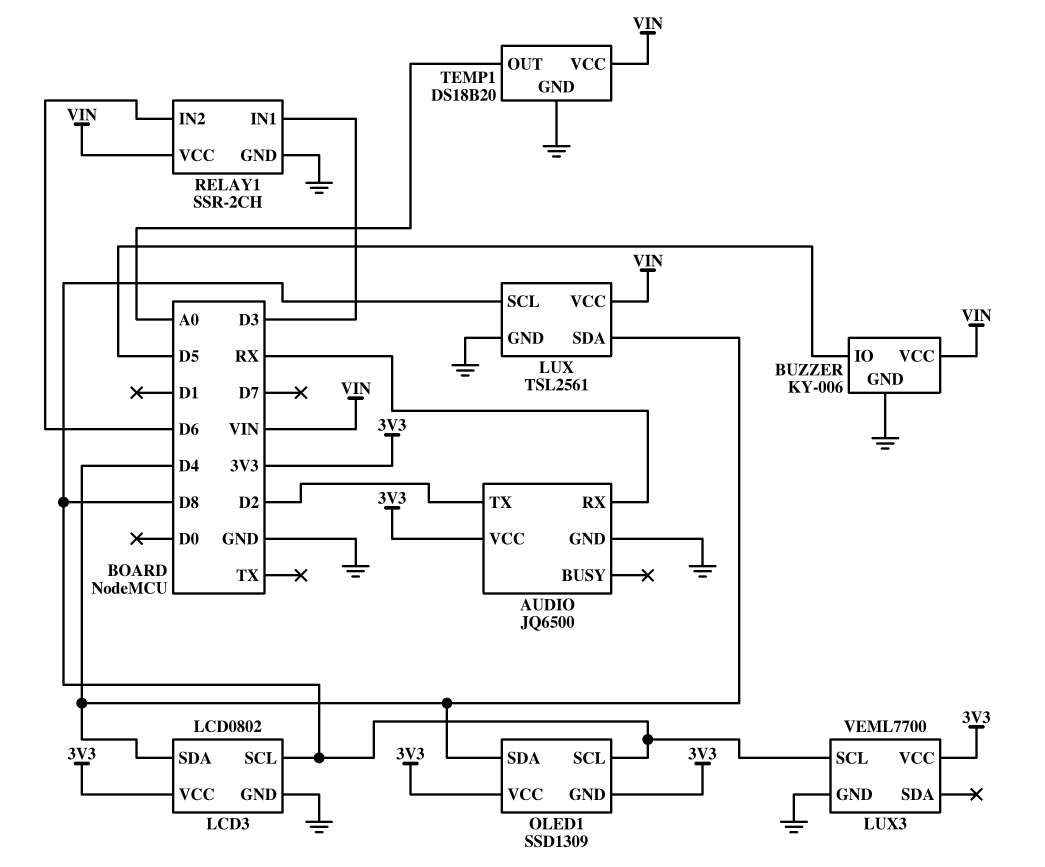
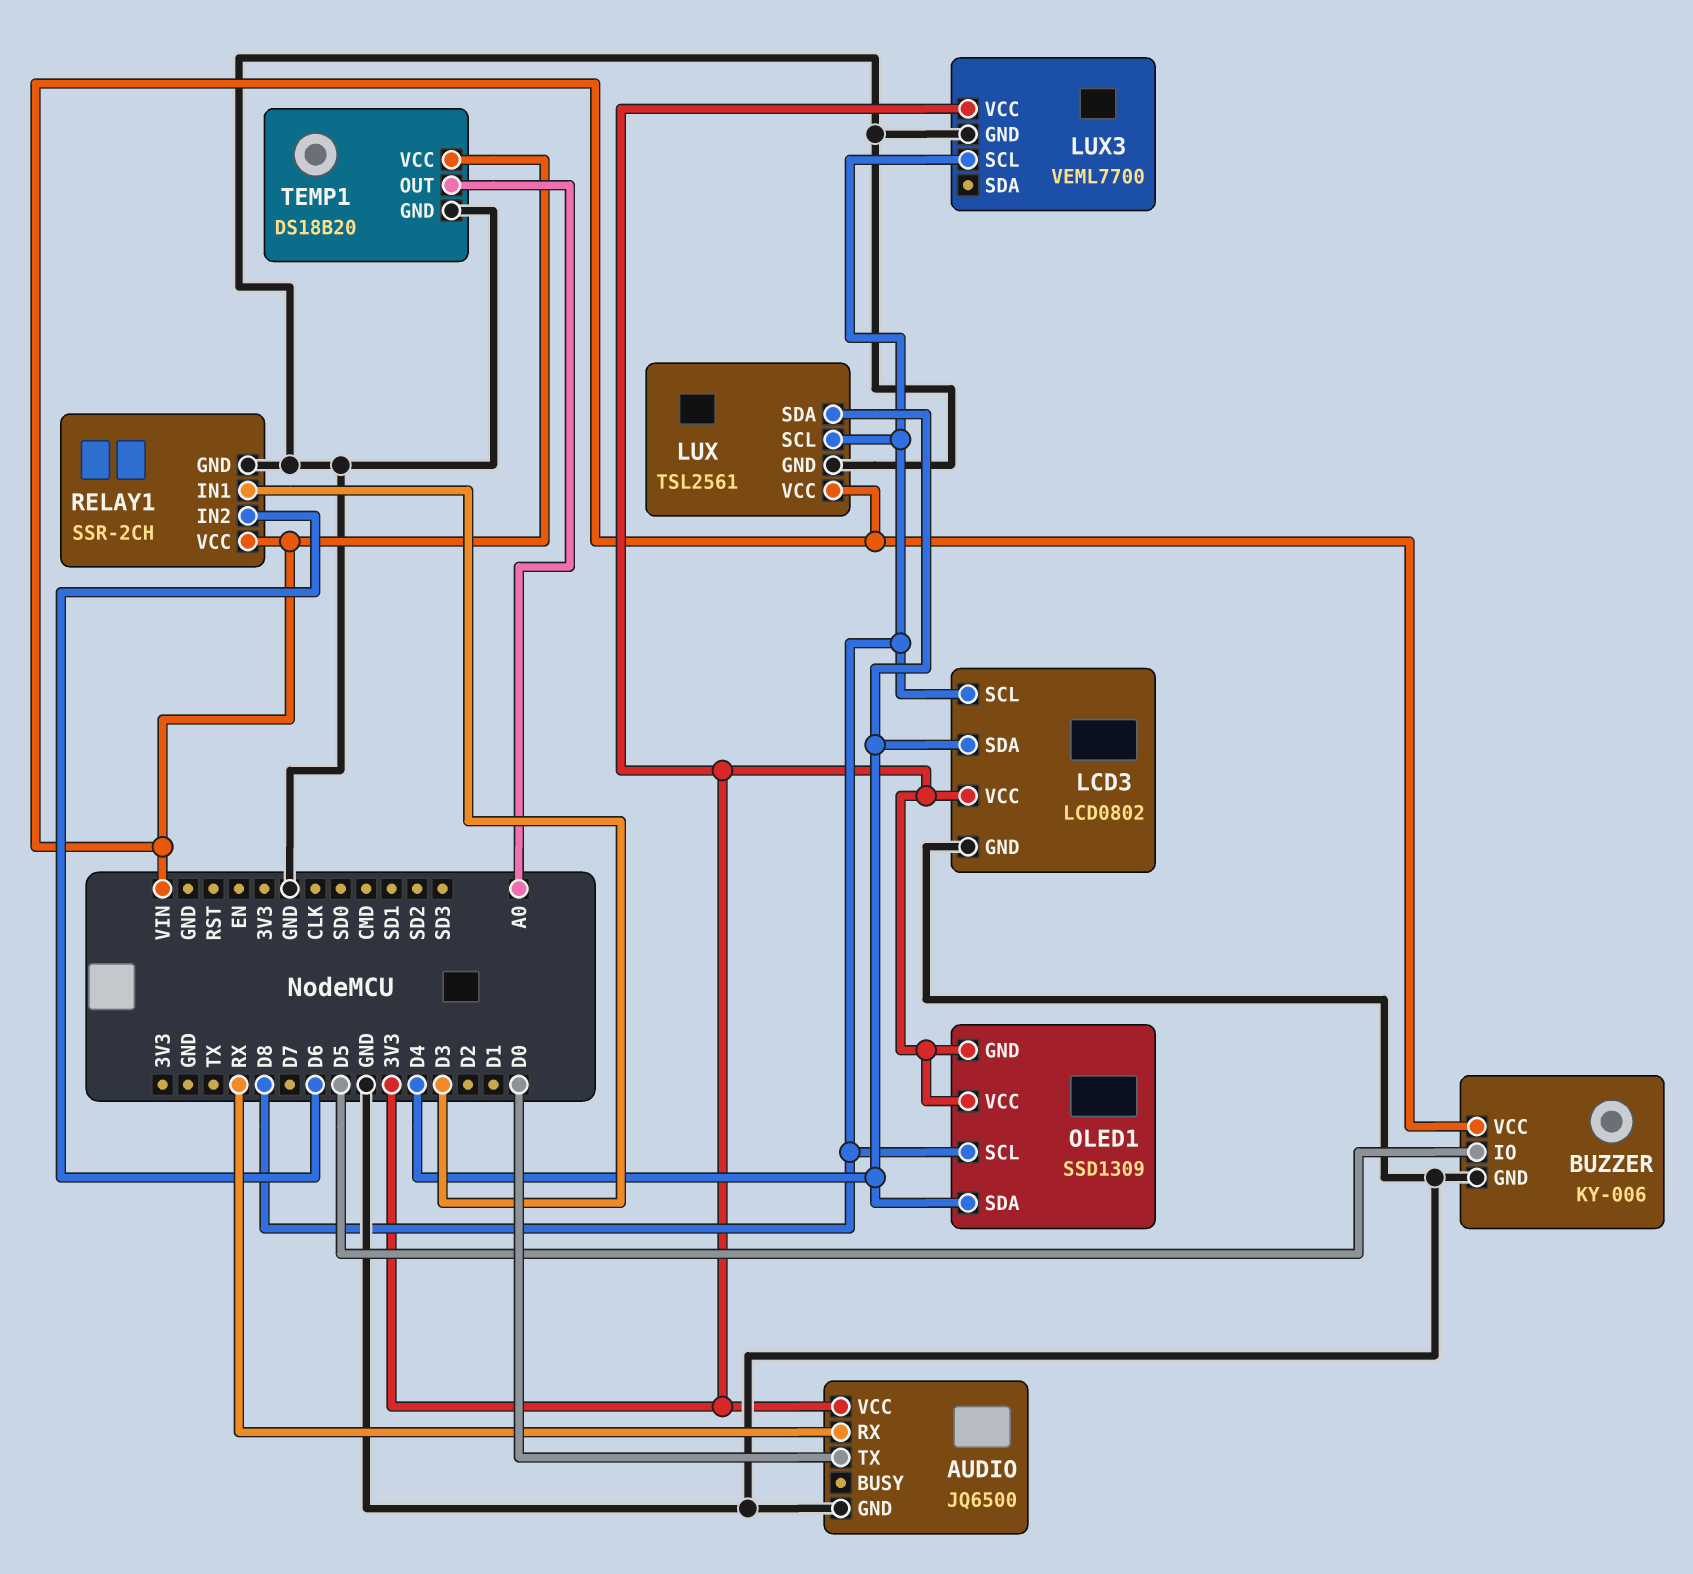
AUDIO pin TX: D2 -> D0

